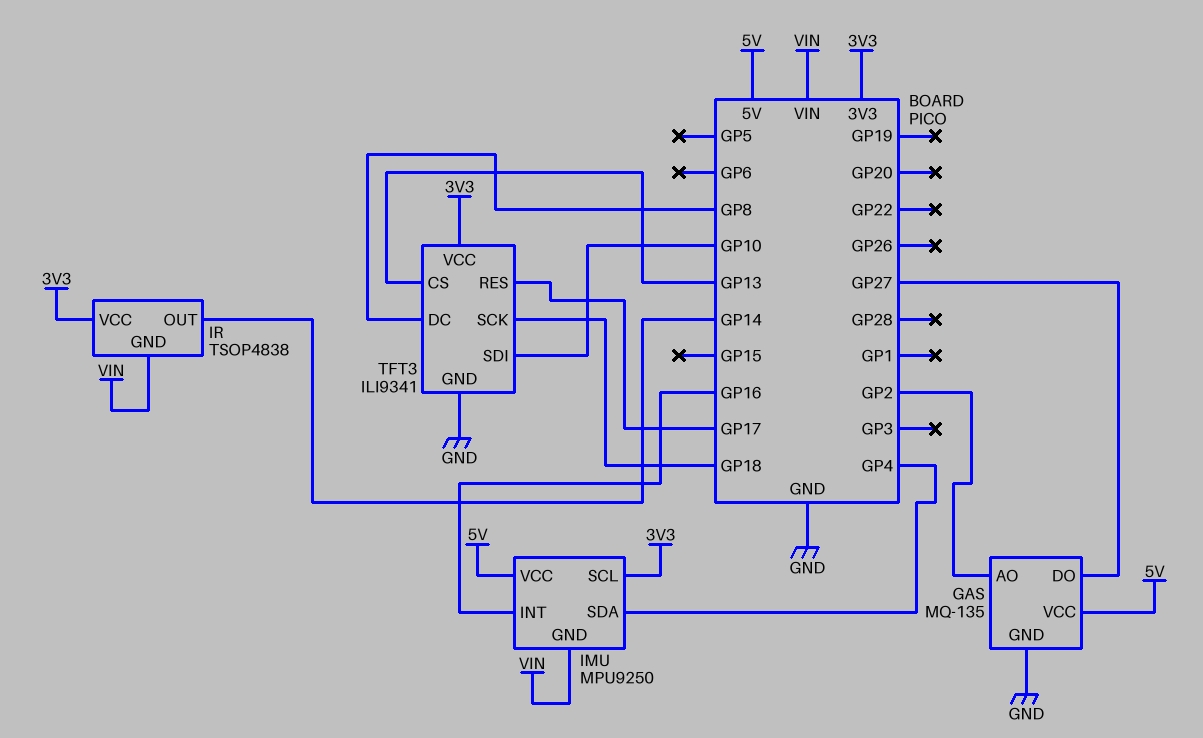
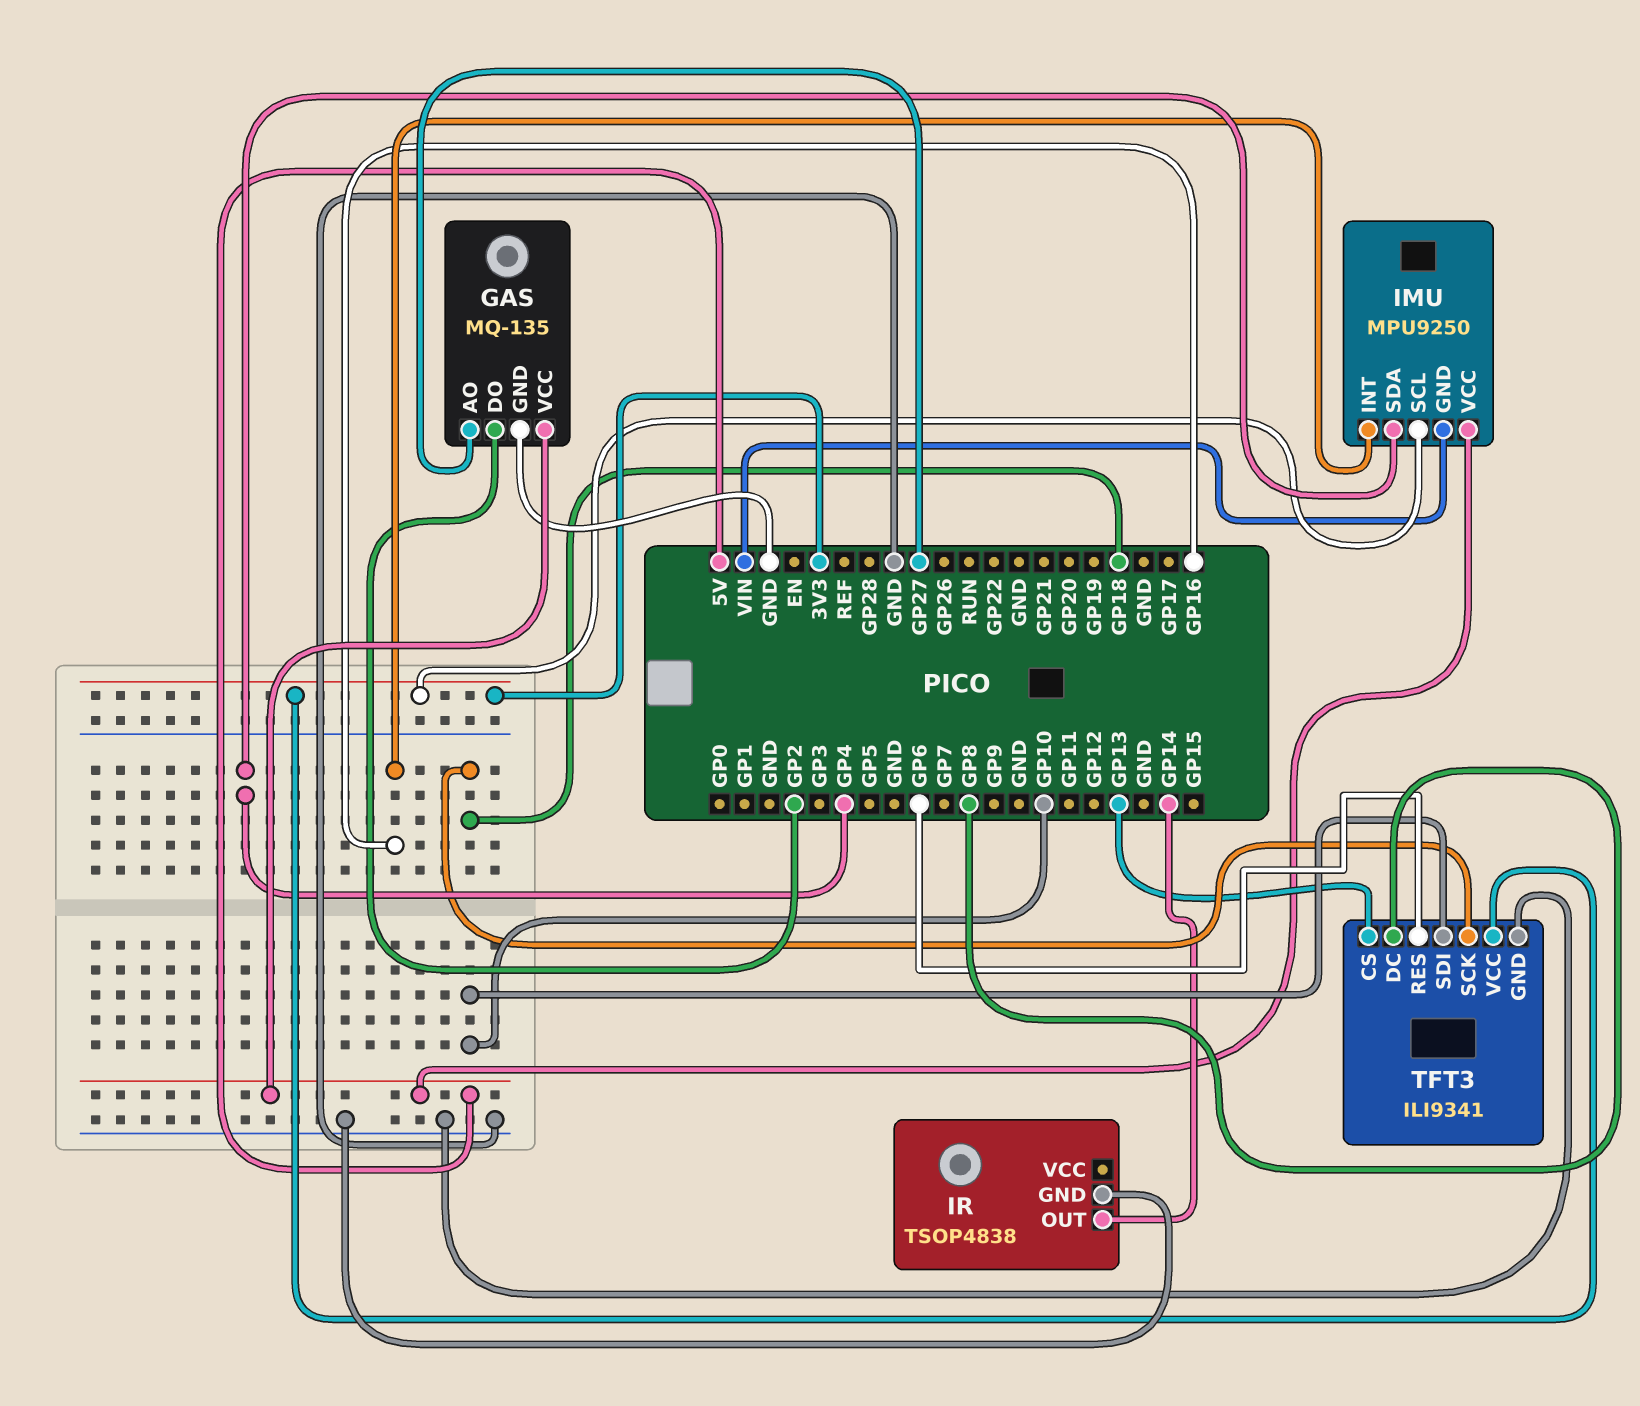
GAS pin AO: GP2 -> GP27
GAS pin DO: GP27 -> GP2
IR pin GND: VIN -> GND
IR pin VCC: 3V3 -> none
TFT3 pin RES: GP17 -> GP6

